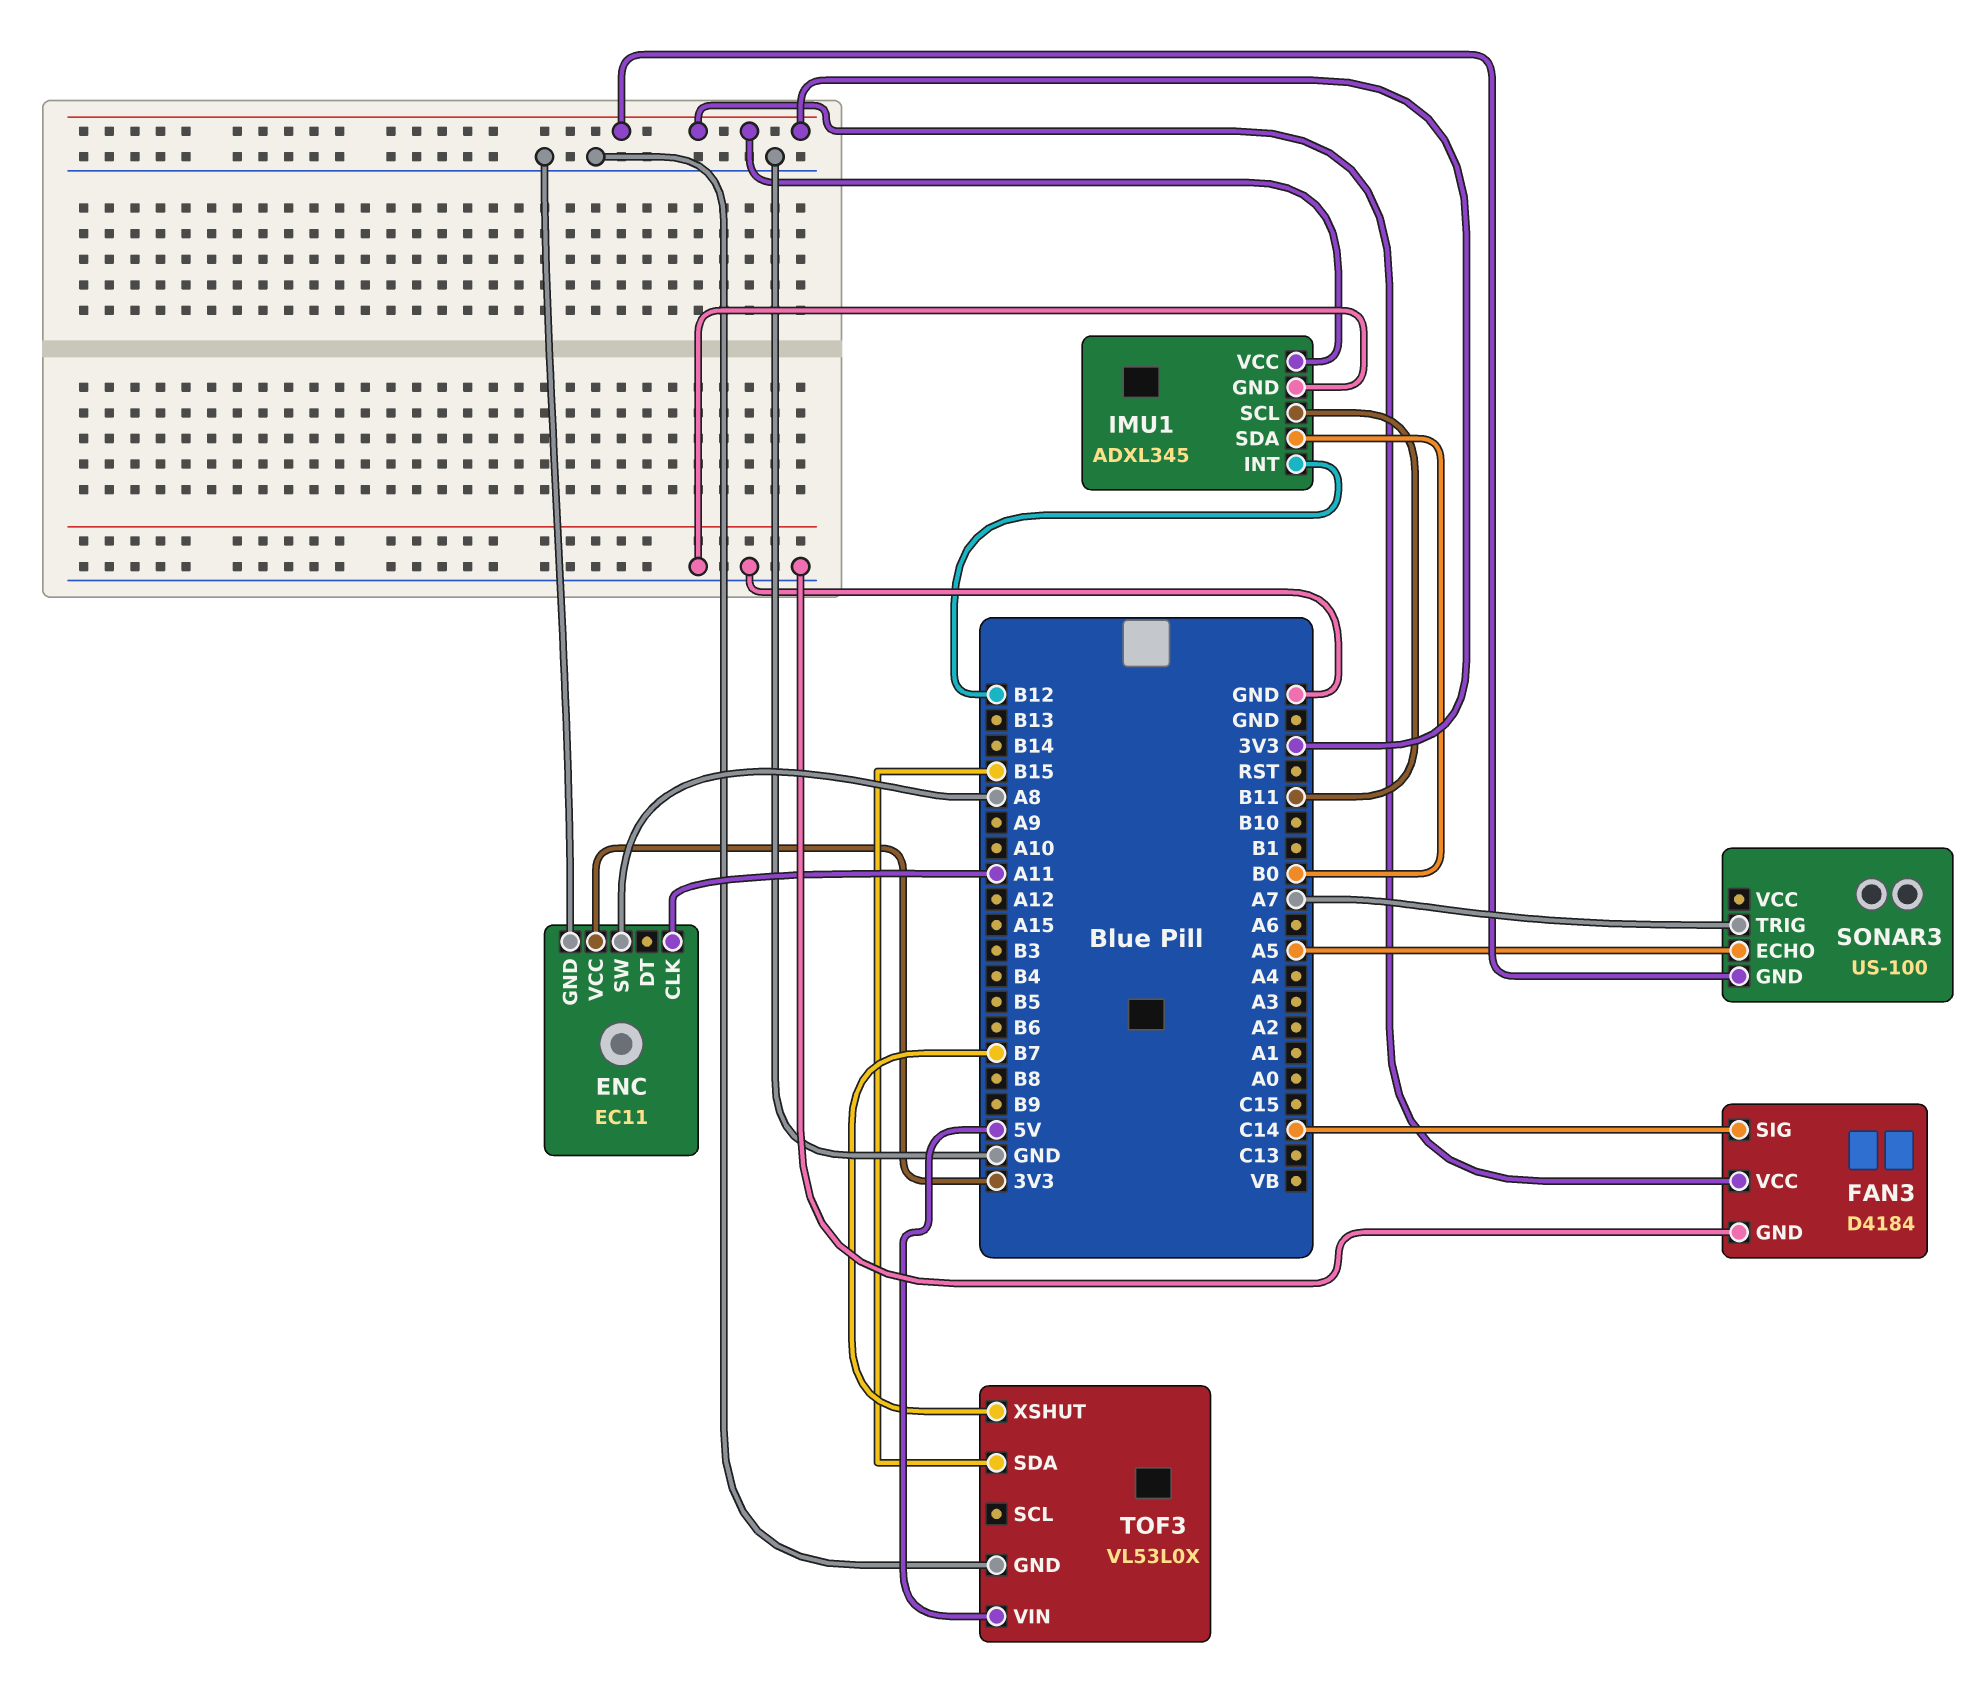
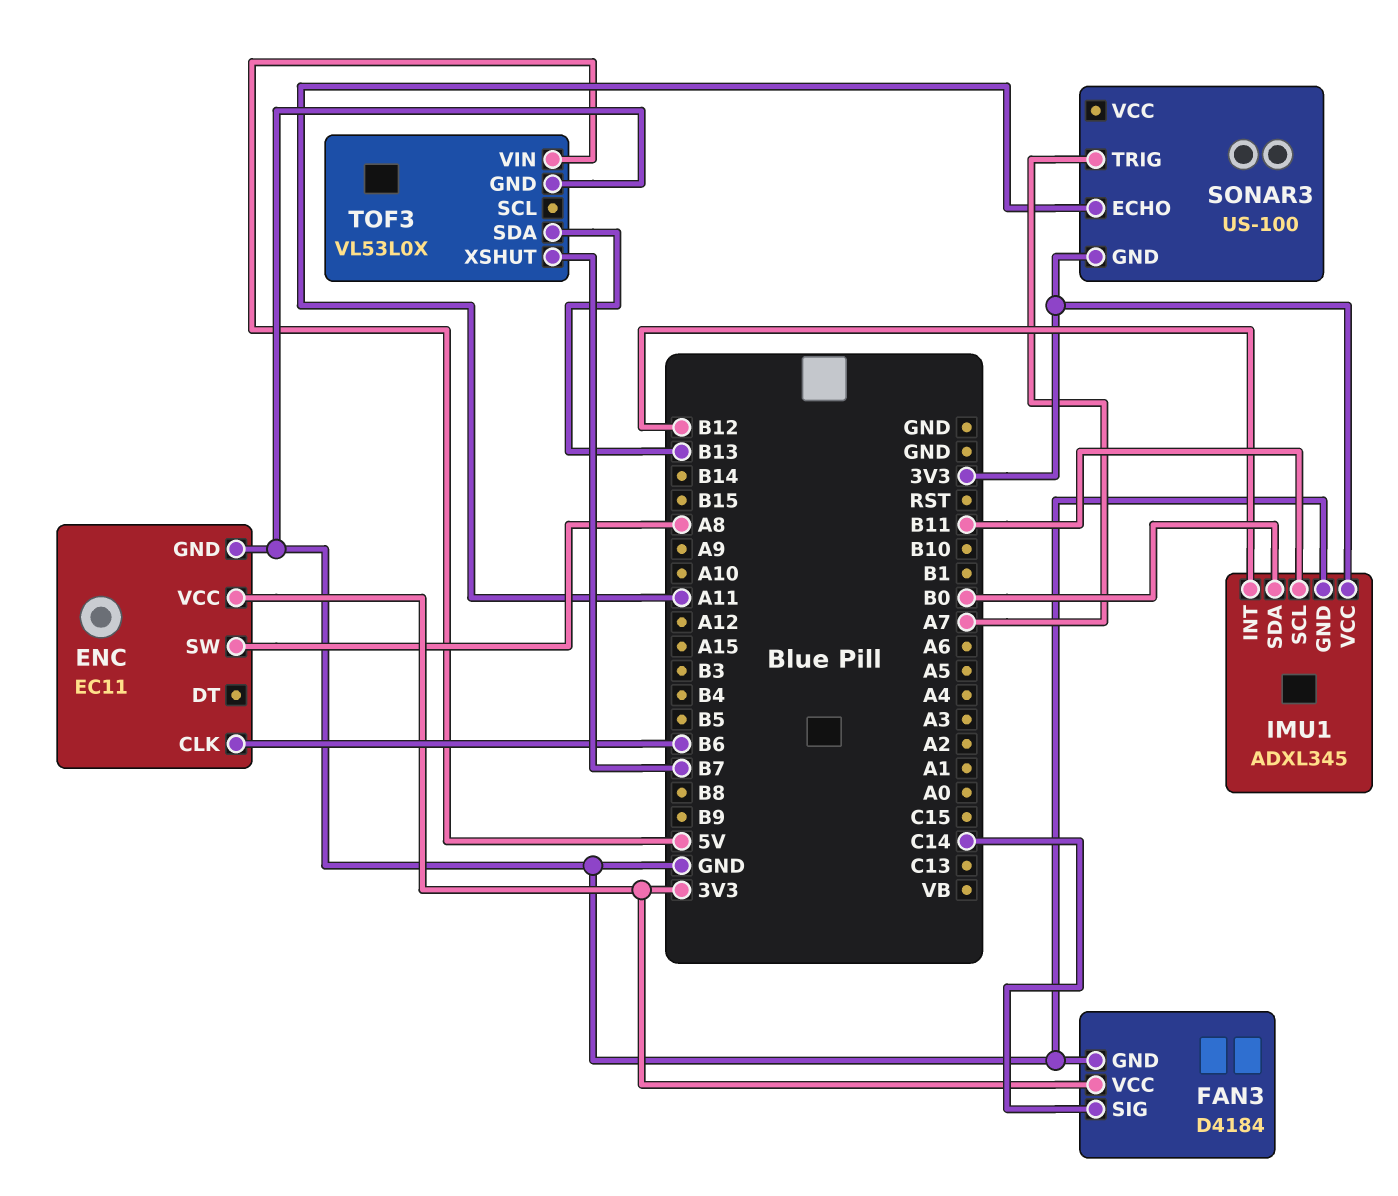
ENC pin CLK: A11 -> B6
SONAR3 pin ECHO: A5 -> A11
TOF3 pin SDA: B15 -> B13

